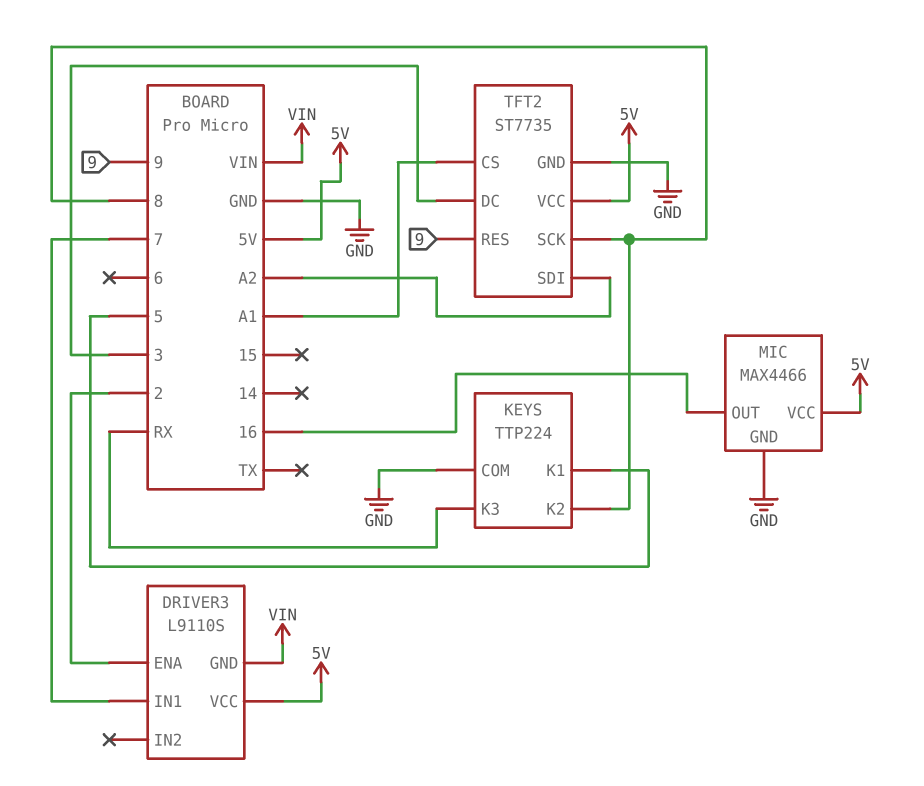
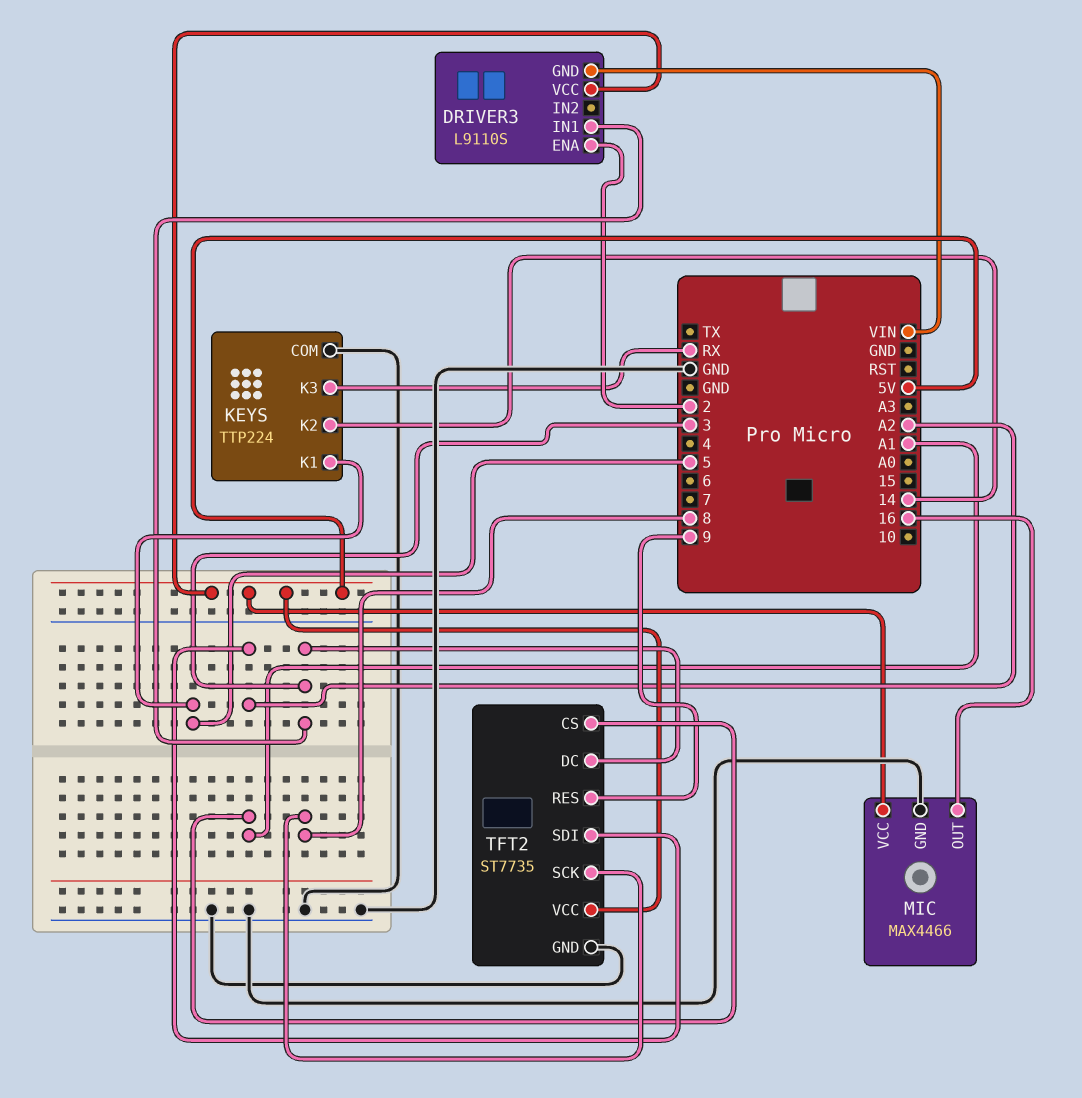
DRIVER3 pin IN1: 7 -> 3
KEYS pin K2: 8 -> 14

